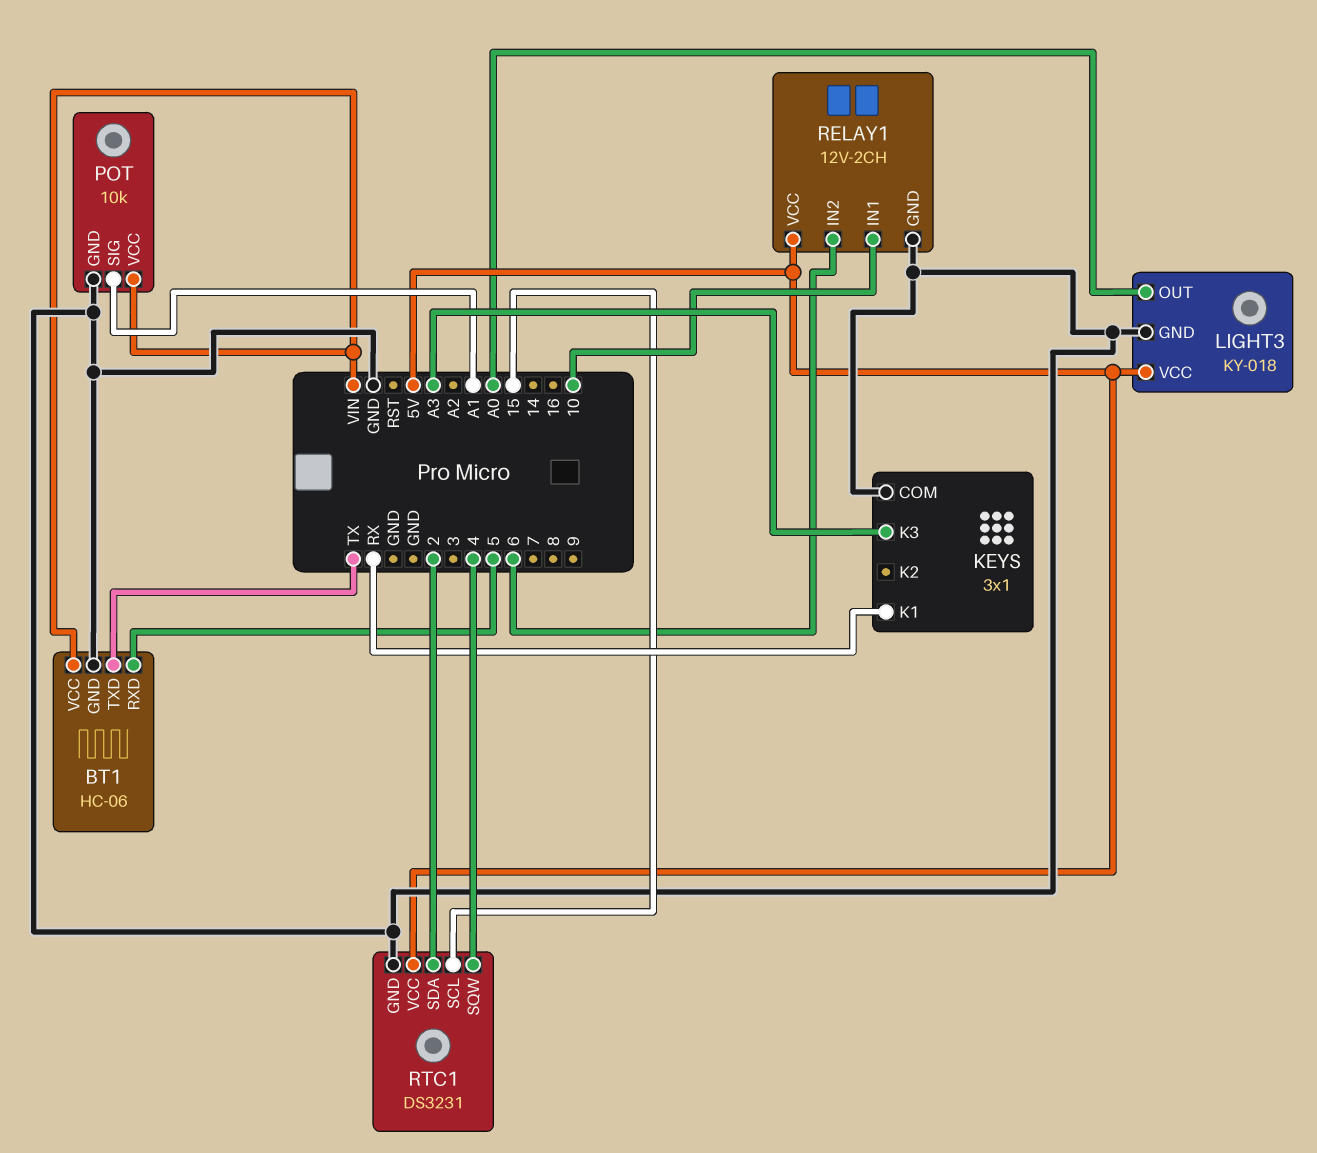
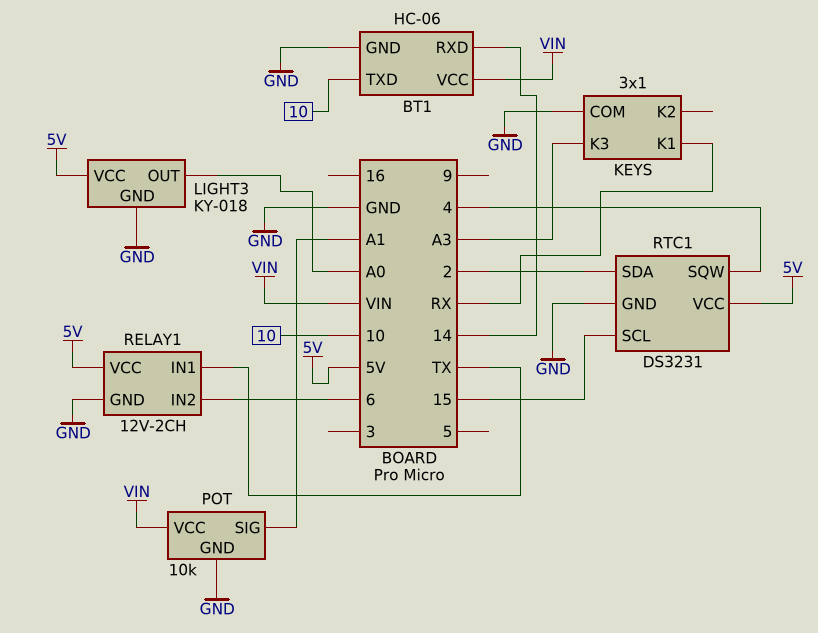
BT1 pin RXD: 5 -> 14
BT1 pin TXD: TX -> 10
RELAY1 pin IN1: 10 -> TX

